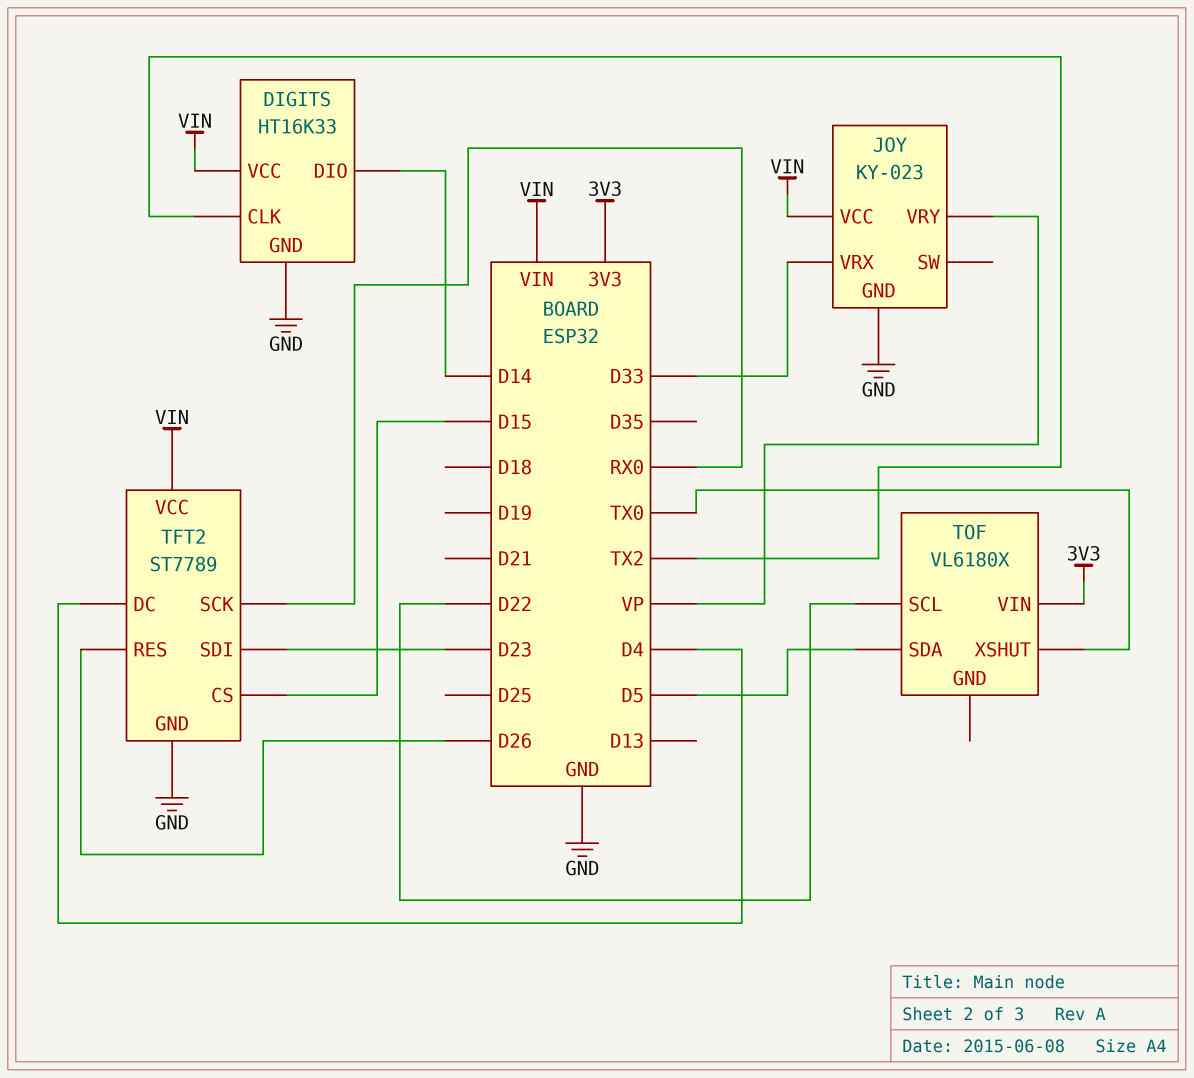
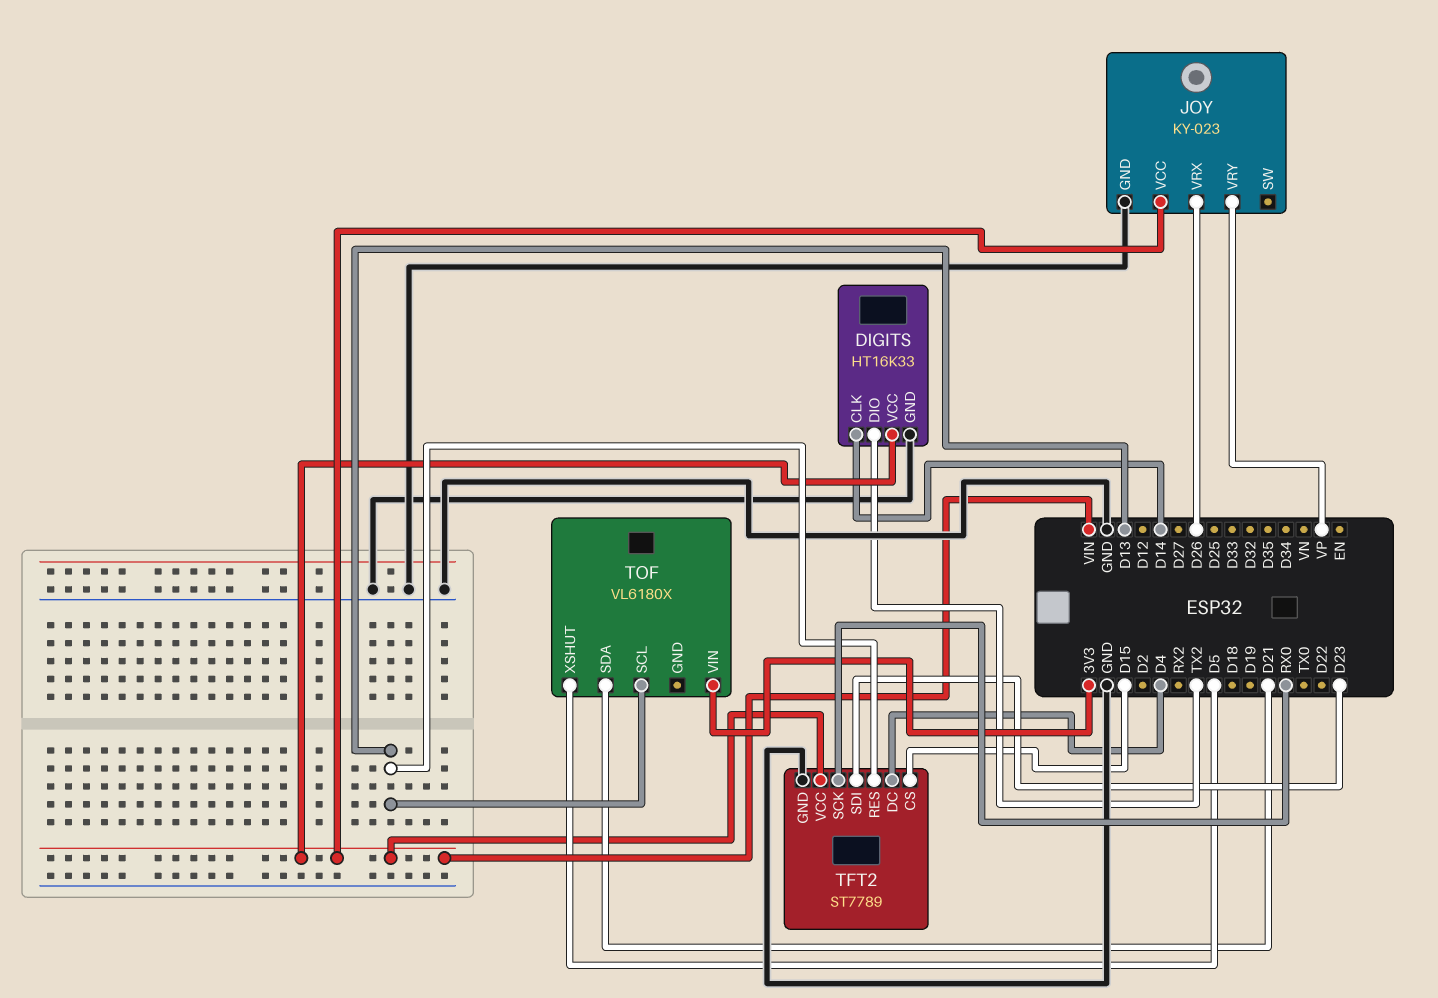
DIGITS pin CLK: TX2 -> D14
DIGITS pin DIO: D14 -> TX2
JOY pin VRX: D33 -> D26
TFT2 pin RES: D26 -> D13
TOF pin SCL: D22 -> D13
TOF pin SDA: D5 -> D21
TOF pin XSHUT: TX0 -> D5

